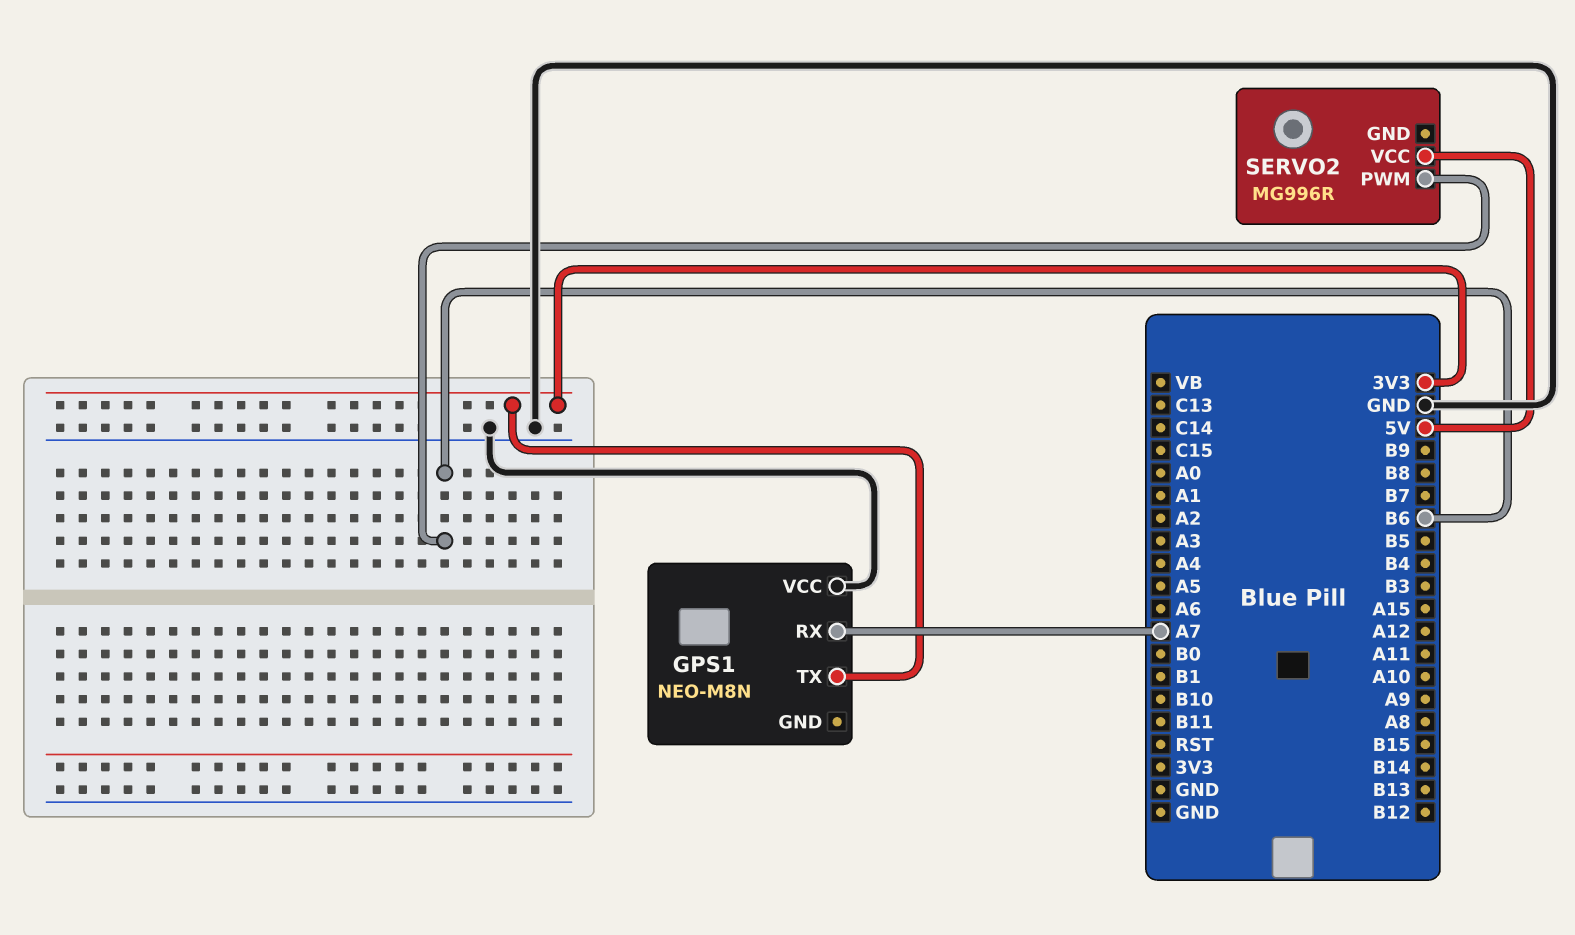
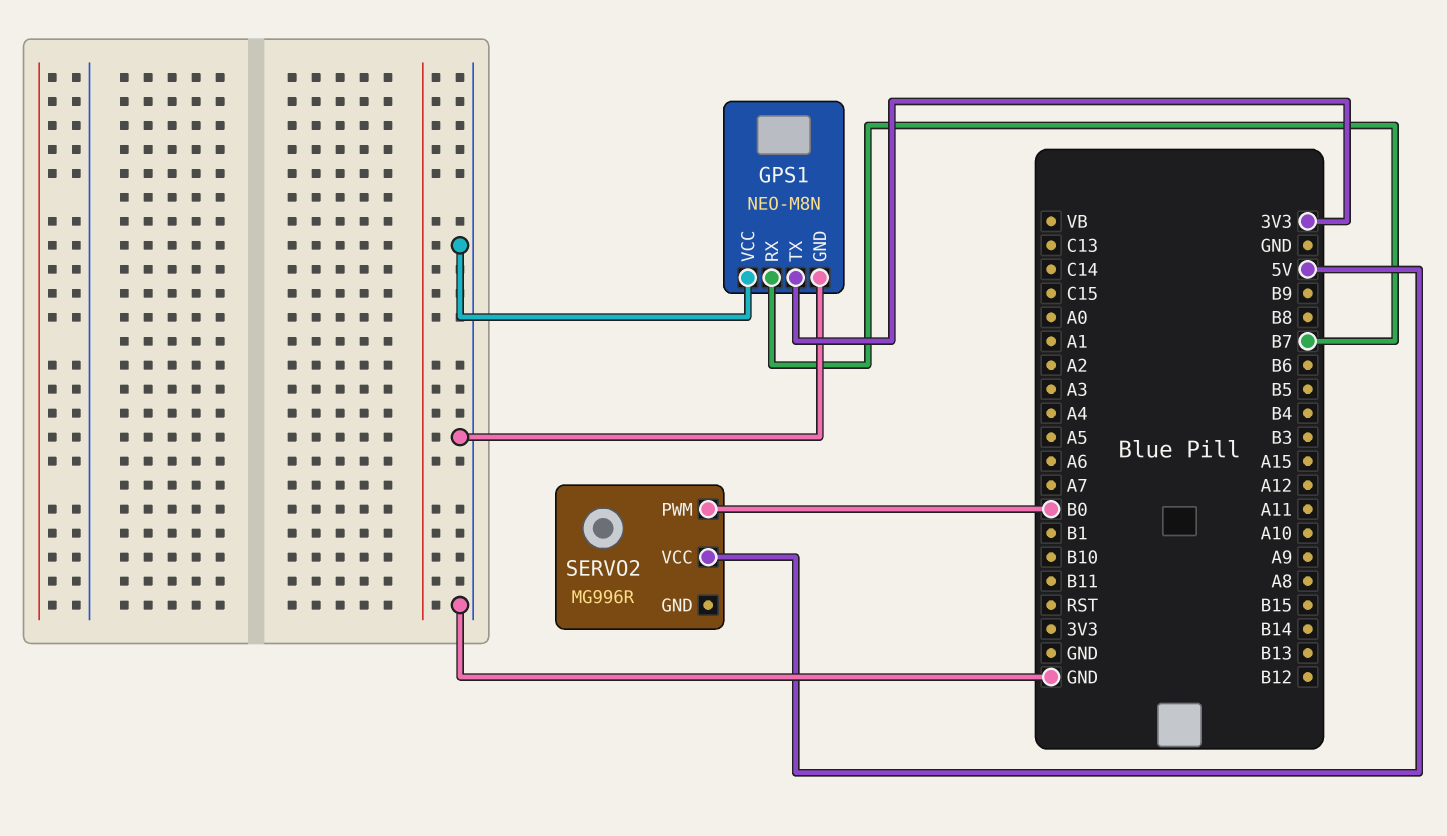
GPS1 pin GND: none -> GND
GPS1 pin RX: A7 -> B7
SERVO2 pin PWM: B6 -> B0

